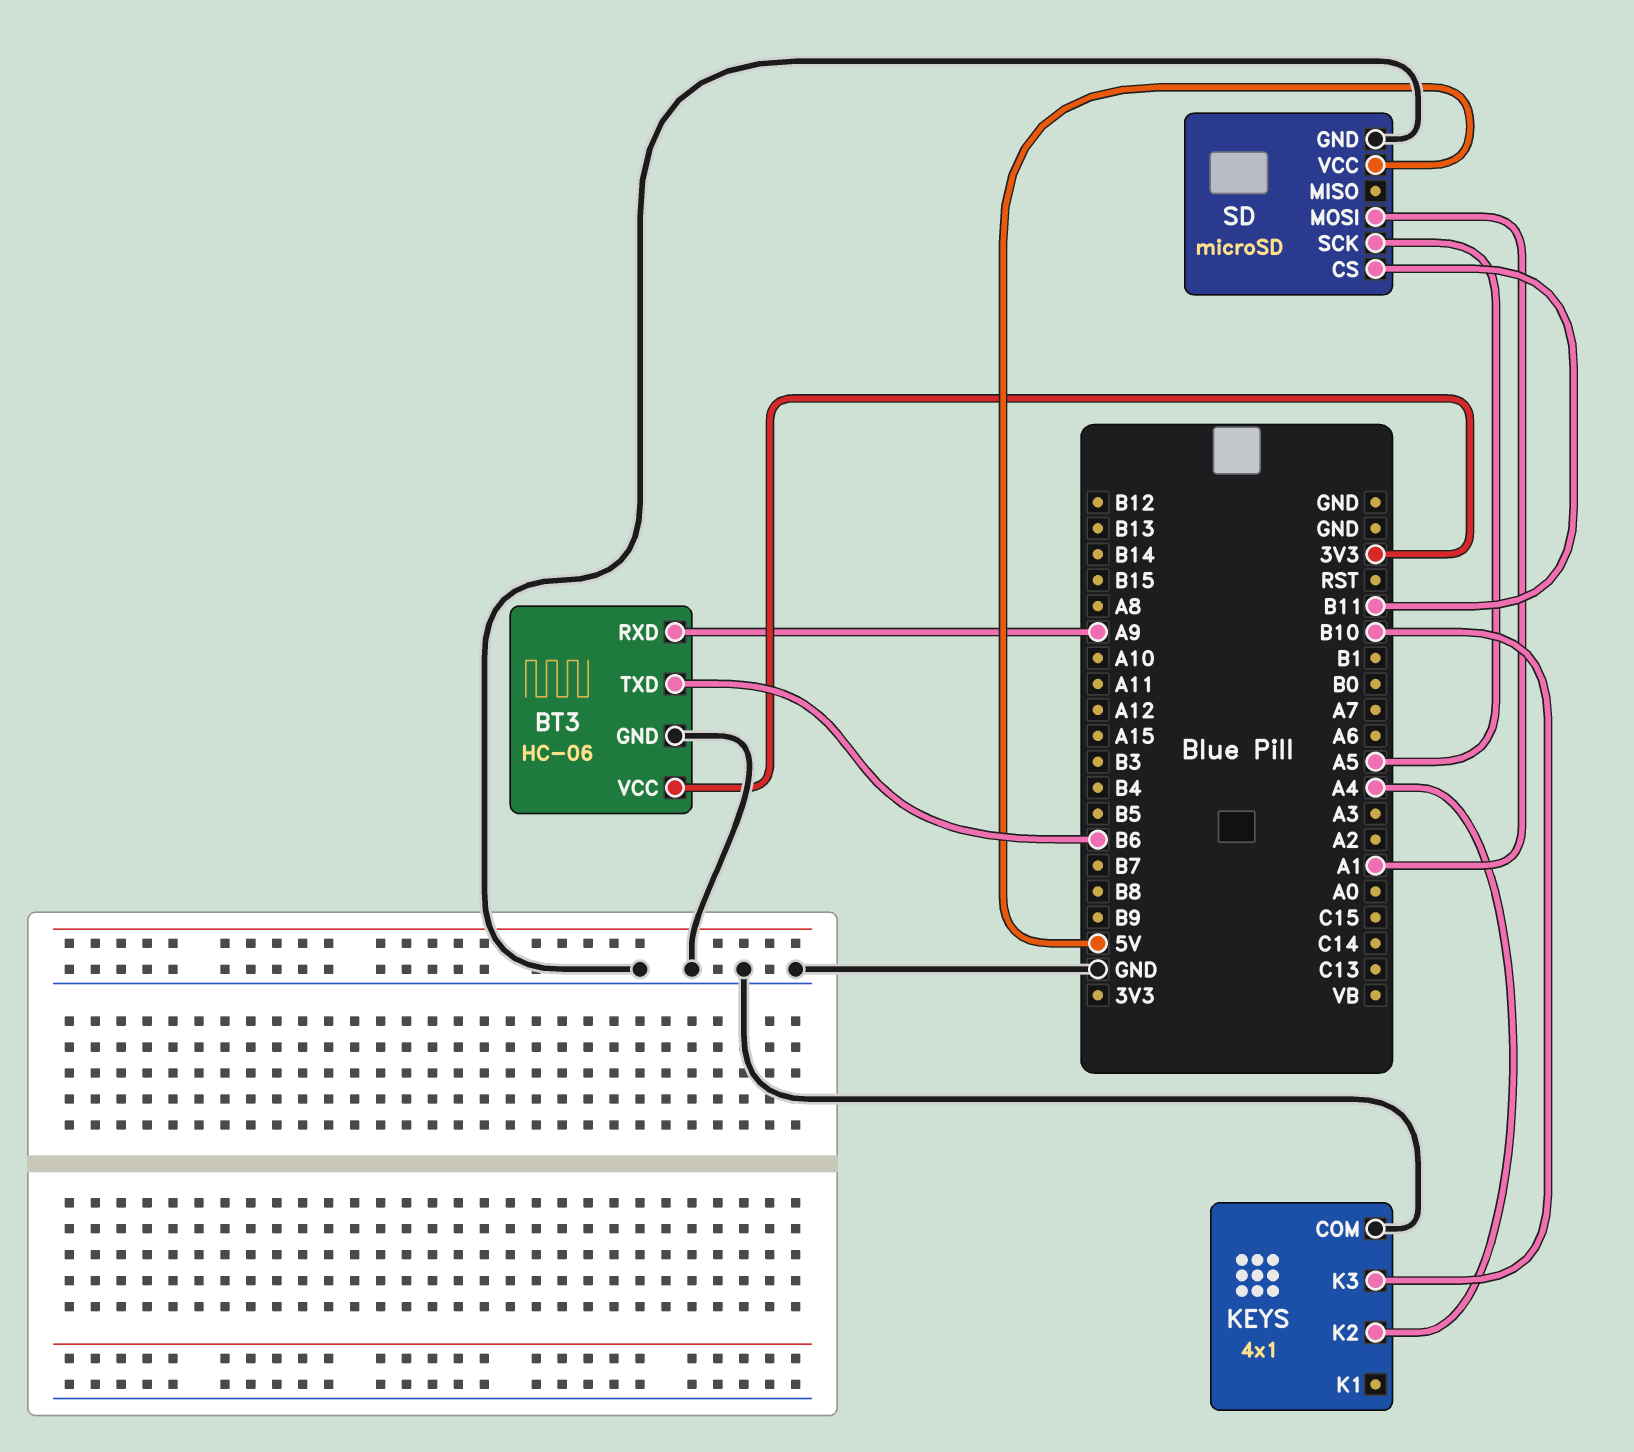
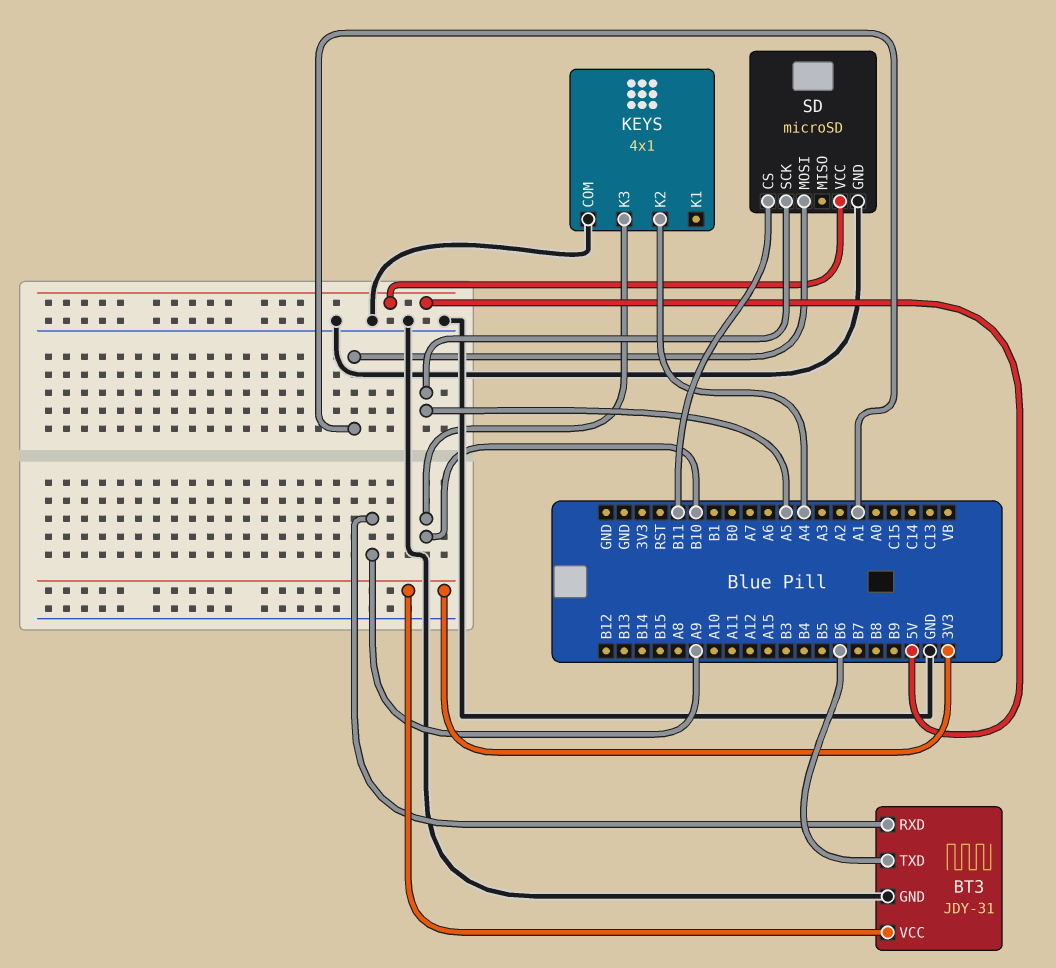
BT3: HC-06 -> JDY-31

